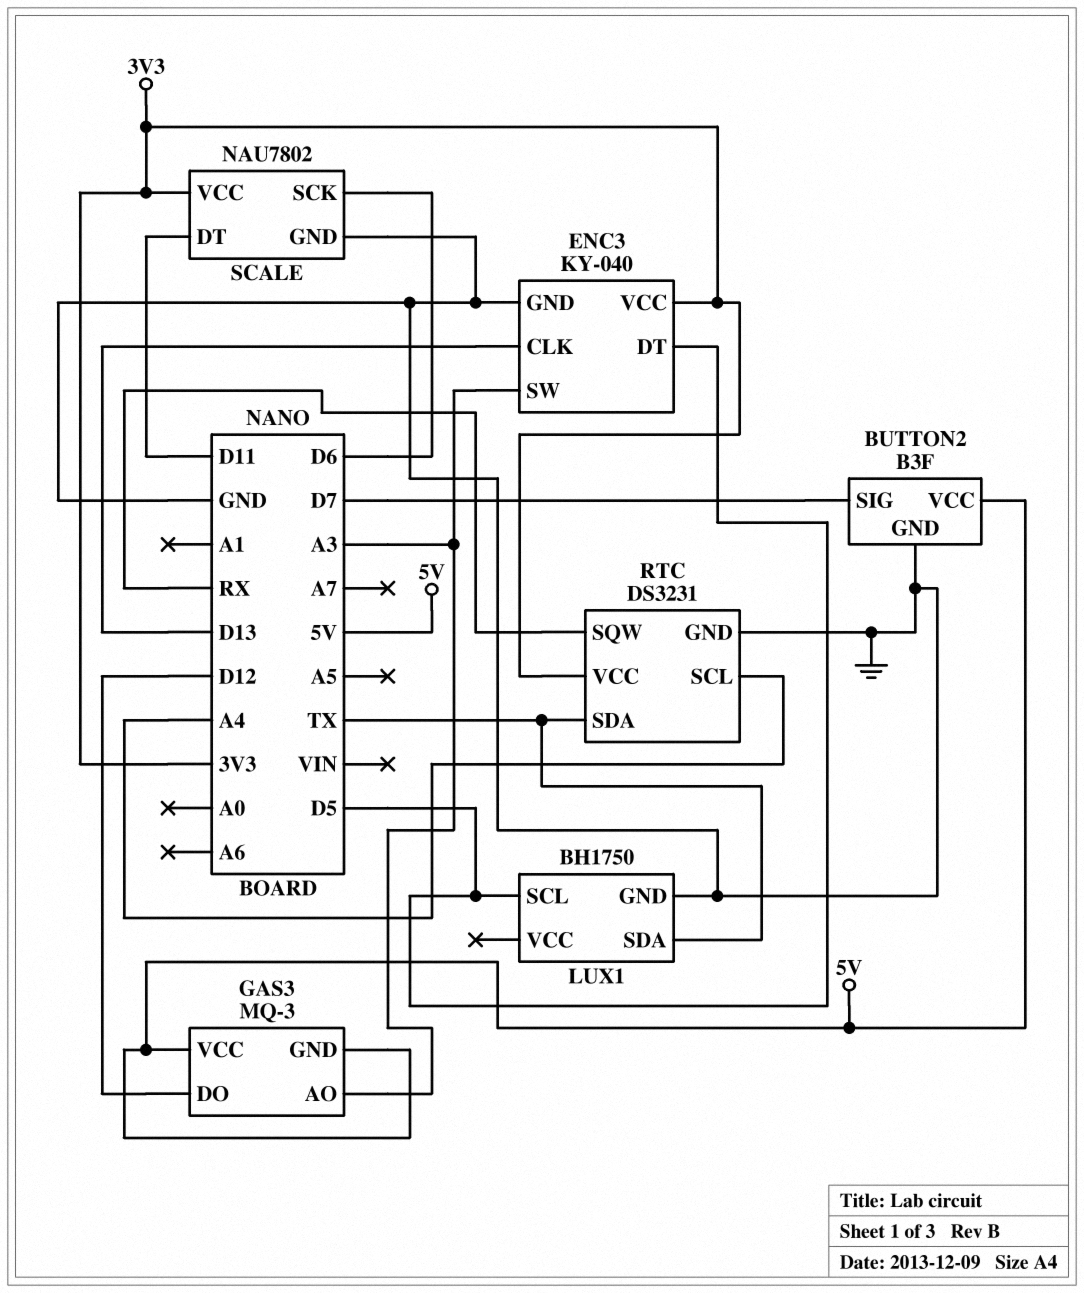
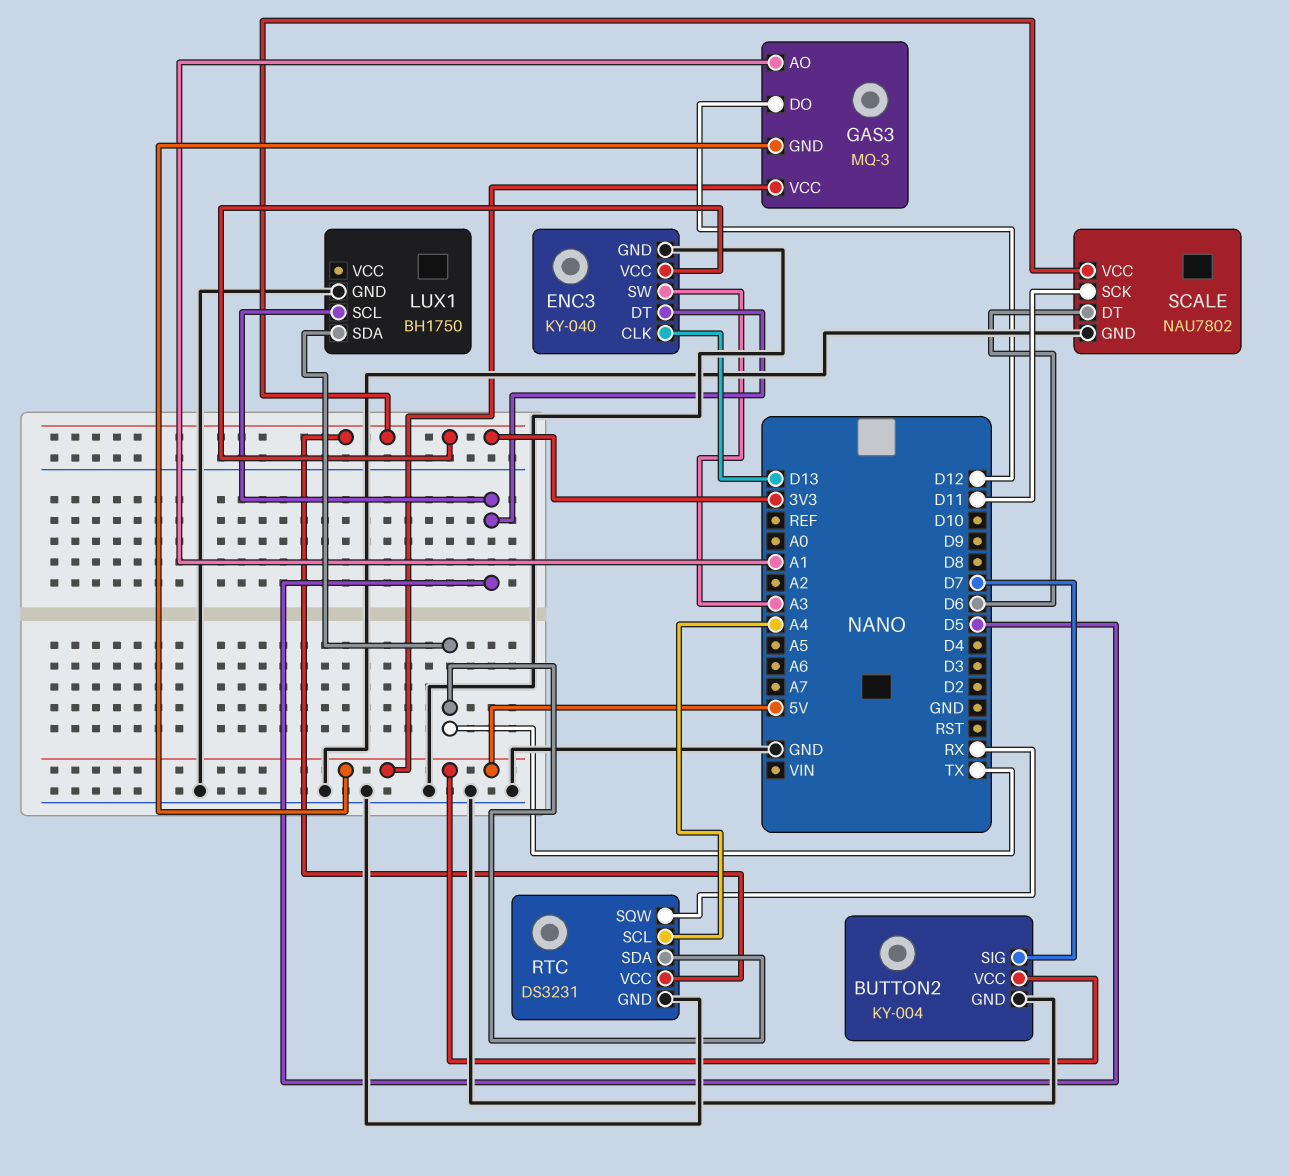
BUTTON2: B3F -> KY-004
GAS3 pin AO: A3 -> A1
SCALE pin DT: D11 -> D6
SCALE pin SCK: D6 -> D11

